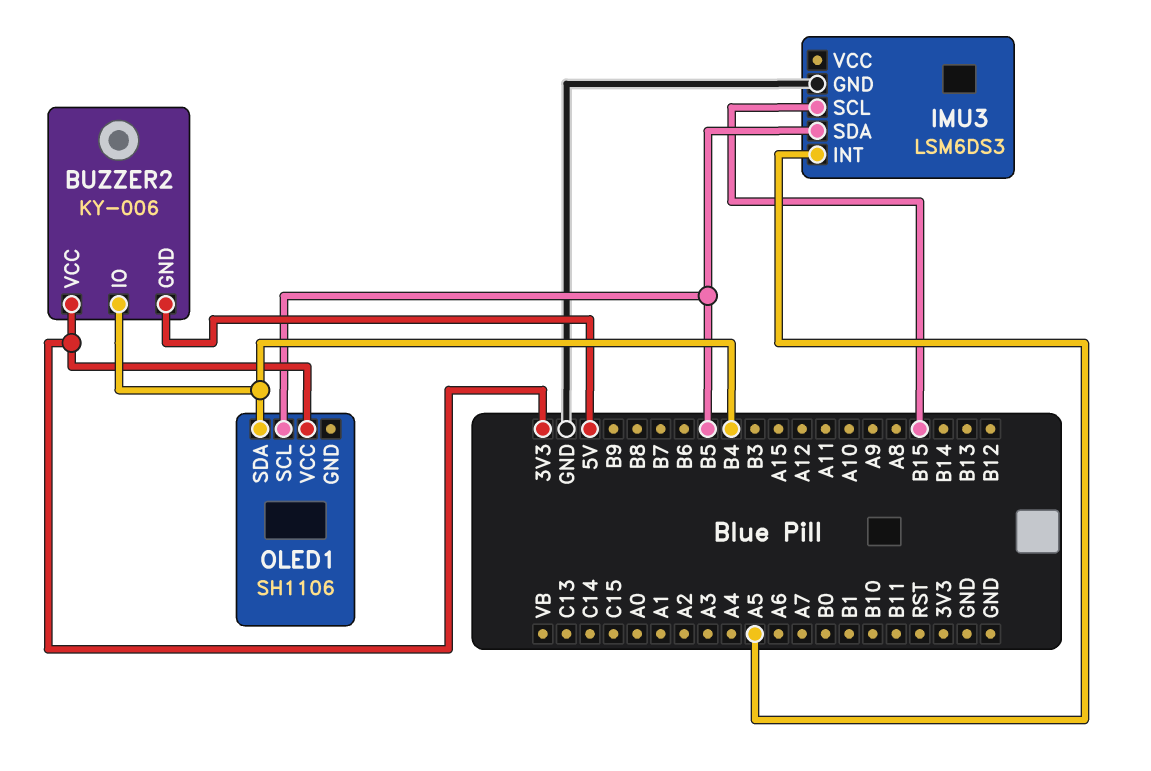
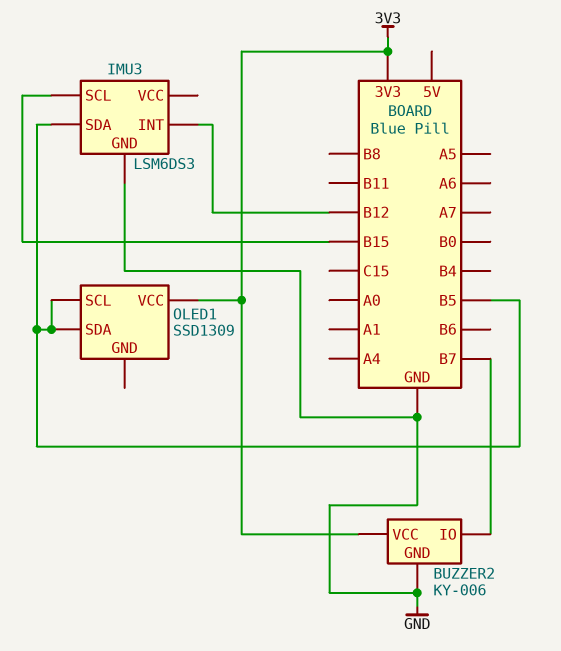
BUZZER2 pin GND: 5V -> GND
BUZZER2 pin IO: B4 -> B7
IMU3 pin INT: A5 -> B12
OLED1: SH1106 -> SSD1309
OLED1 pin SDA: B4 -> B5

